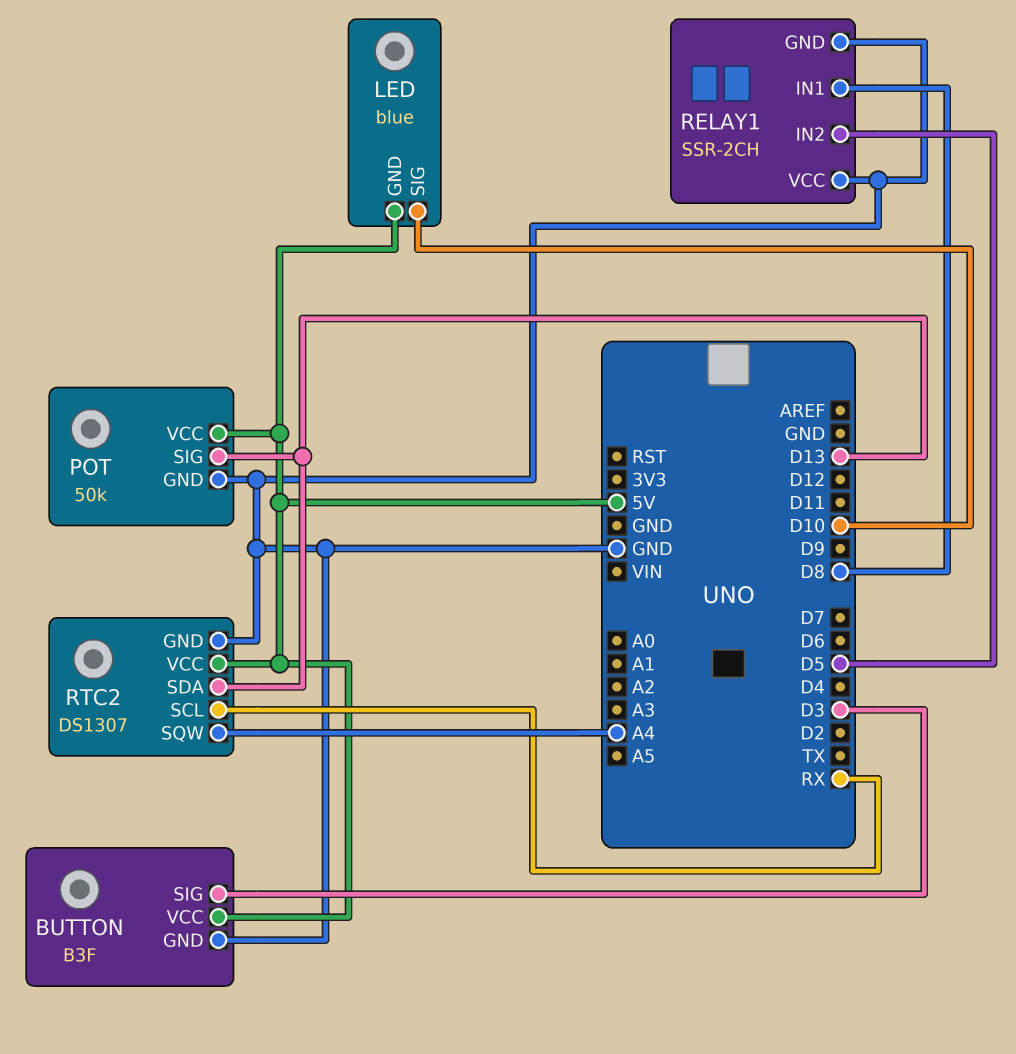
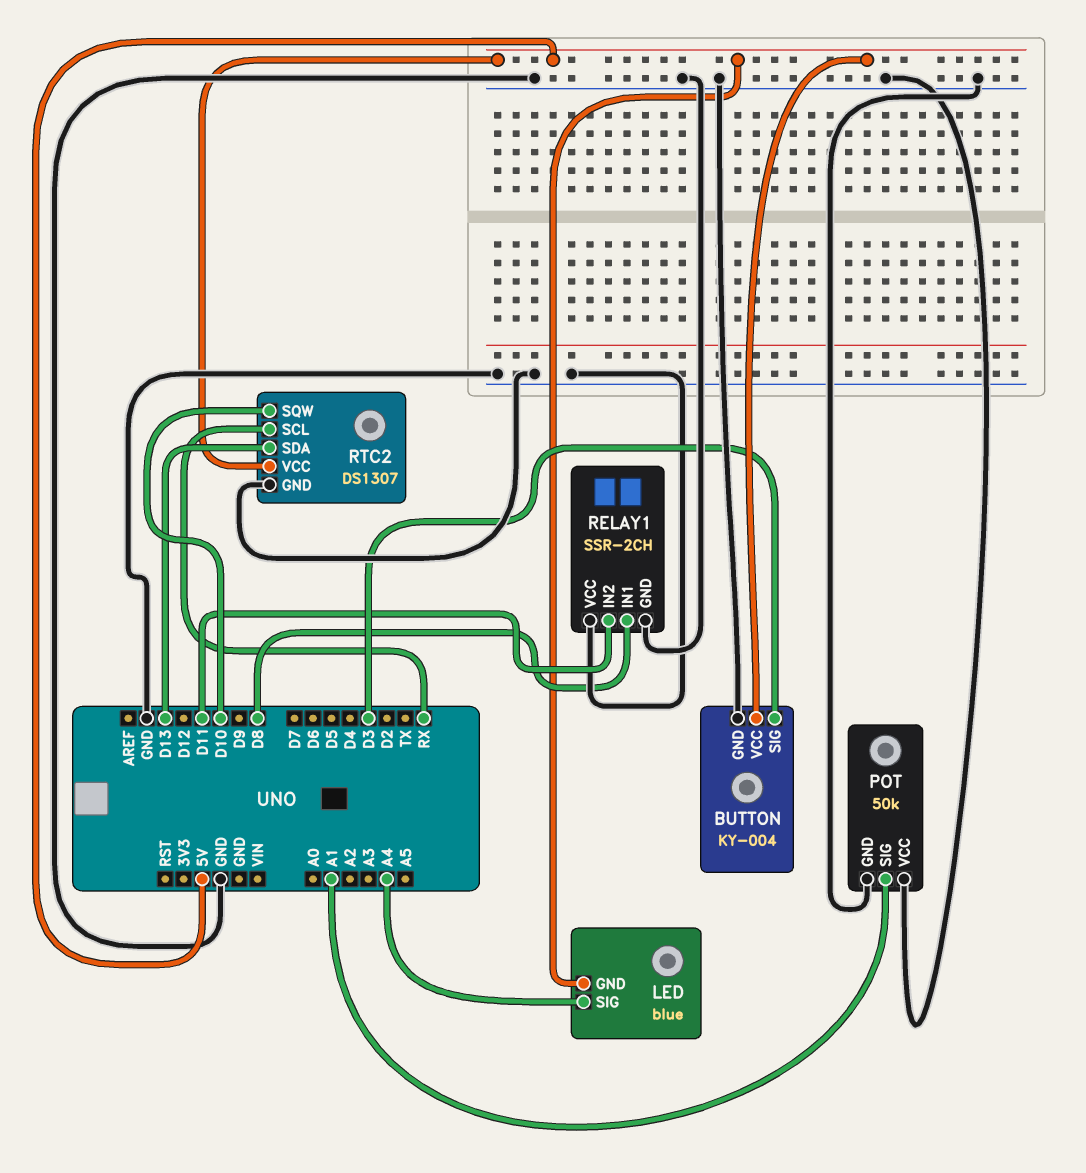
BUTTON: B3F -> KY-004
LED pin SIG: D10 -> A4
POT pin SIG: D13 -> A1
POT pin VCC: 5V -> GND
RELAY1 pin IN2: D5 -> D11
RTC2 pin SQW: A4 -> D10

